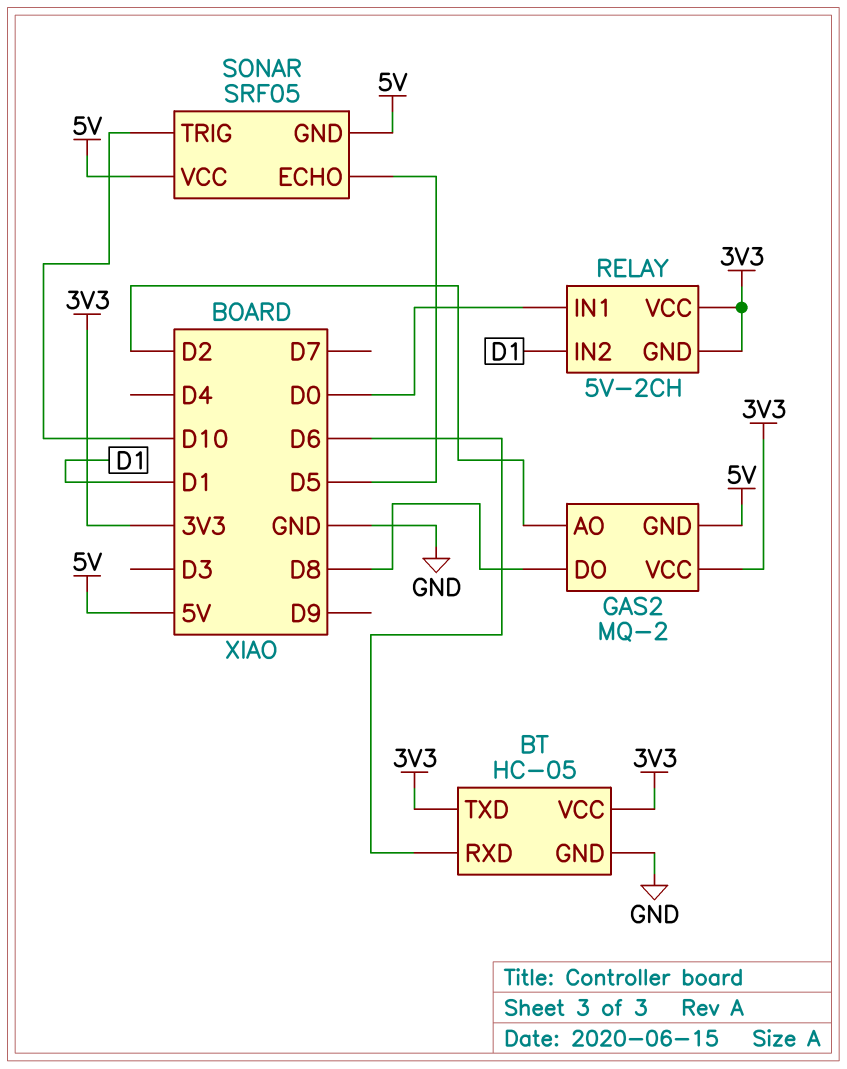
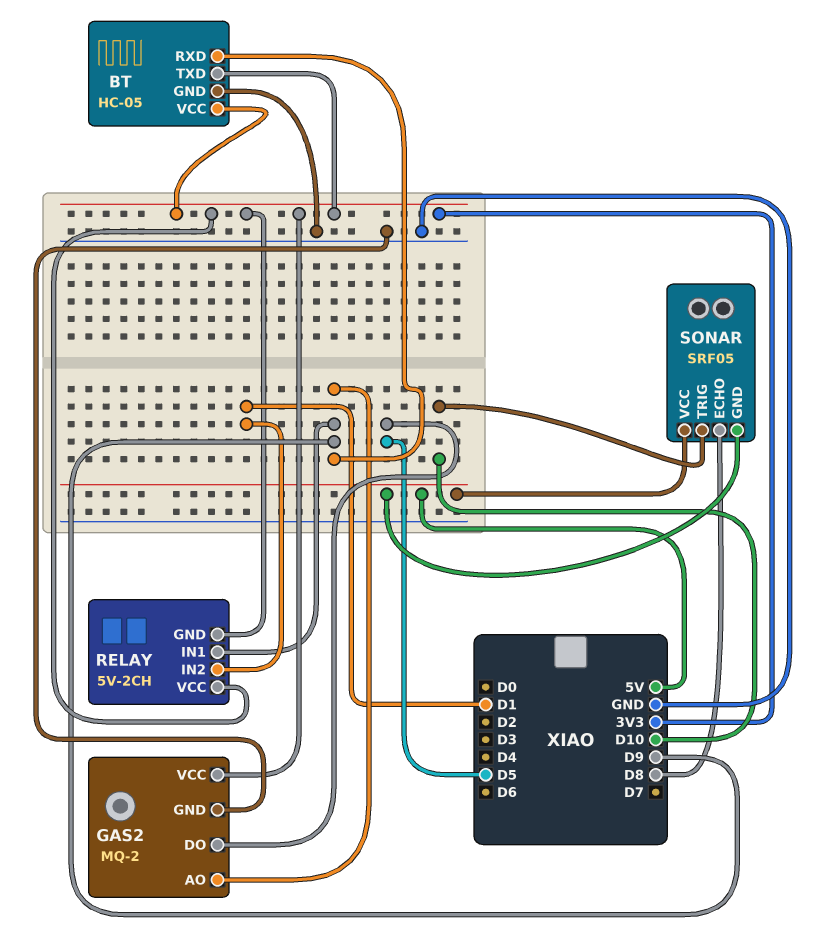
BT pin RXD: D6 -> D9
GAS2 pin AO: D2 -> D9
GAS2 pin DO: D8 -> D5
GAS2 pin GND: 5V -> GND
RELAY pin IN1: D0 -> D9
SONAR pin ECHO: D5 -> D8

